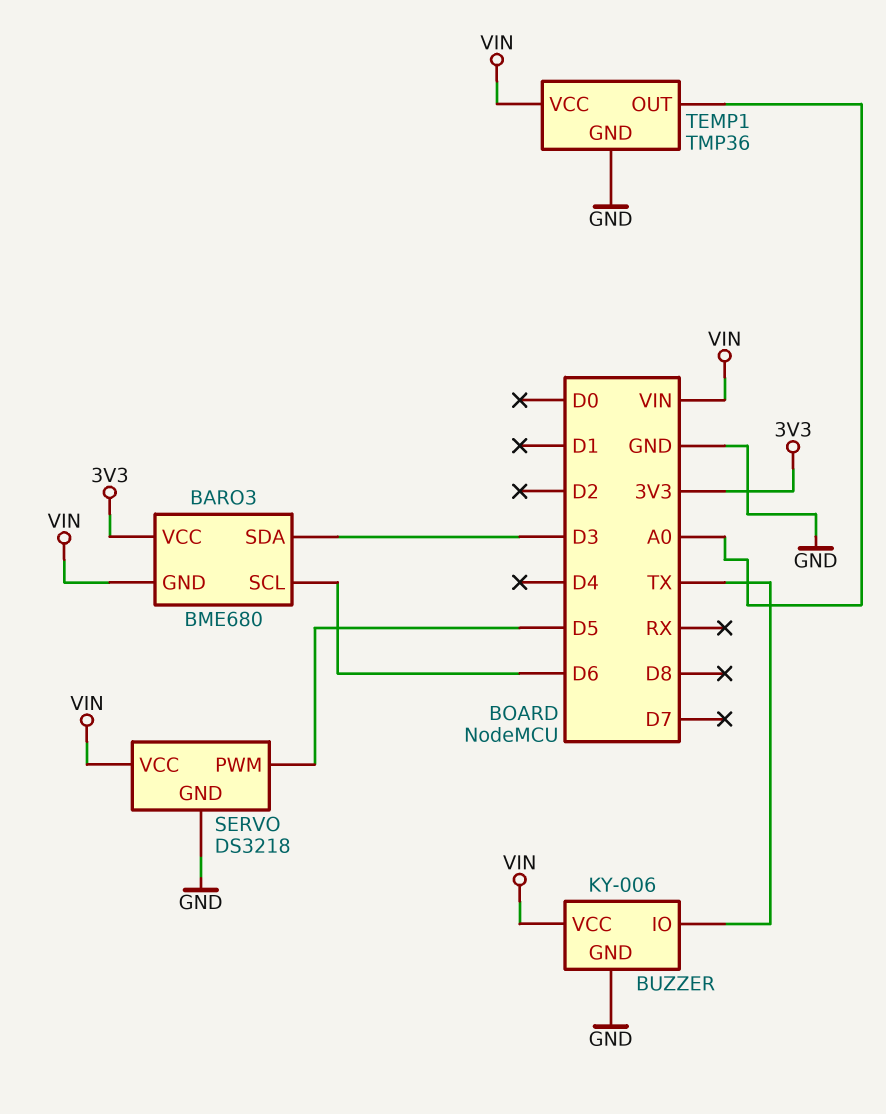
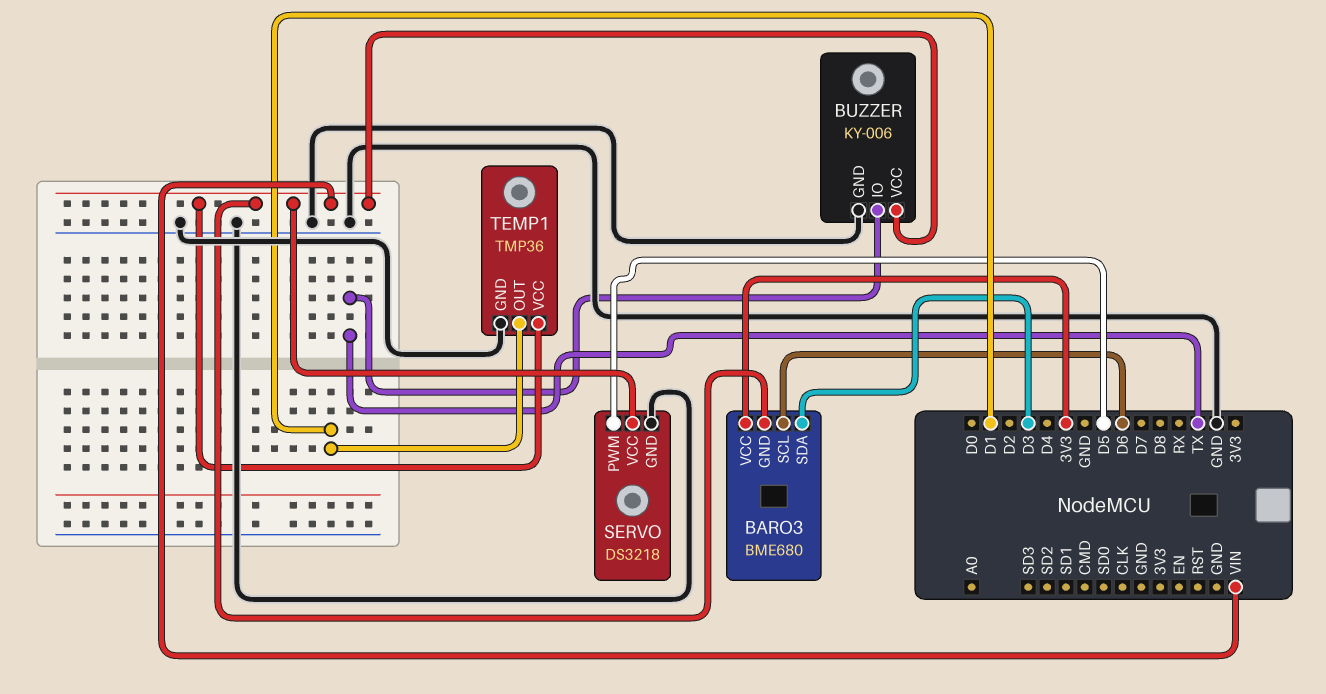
TEMP1 pin OUT: A0 -> D1

